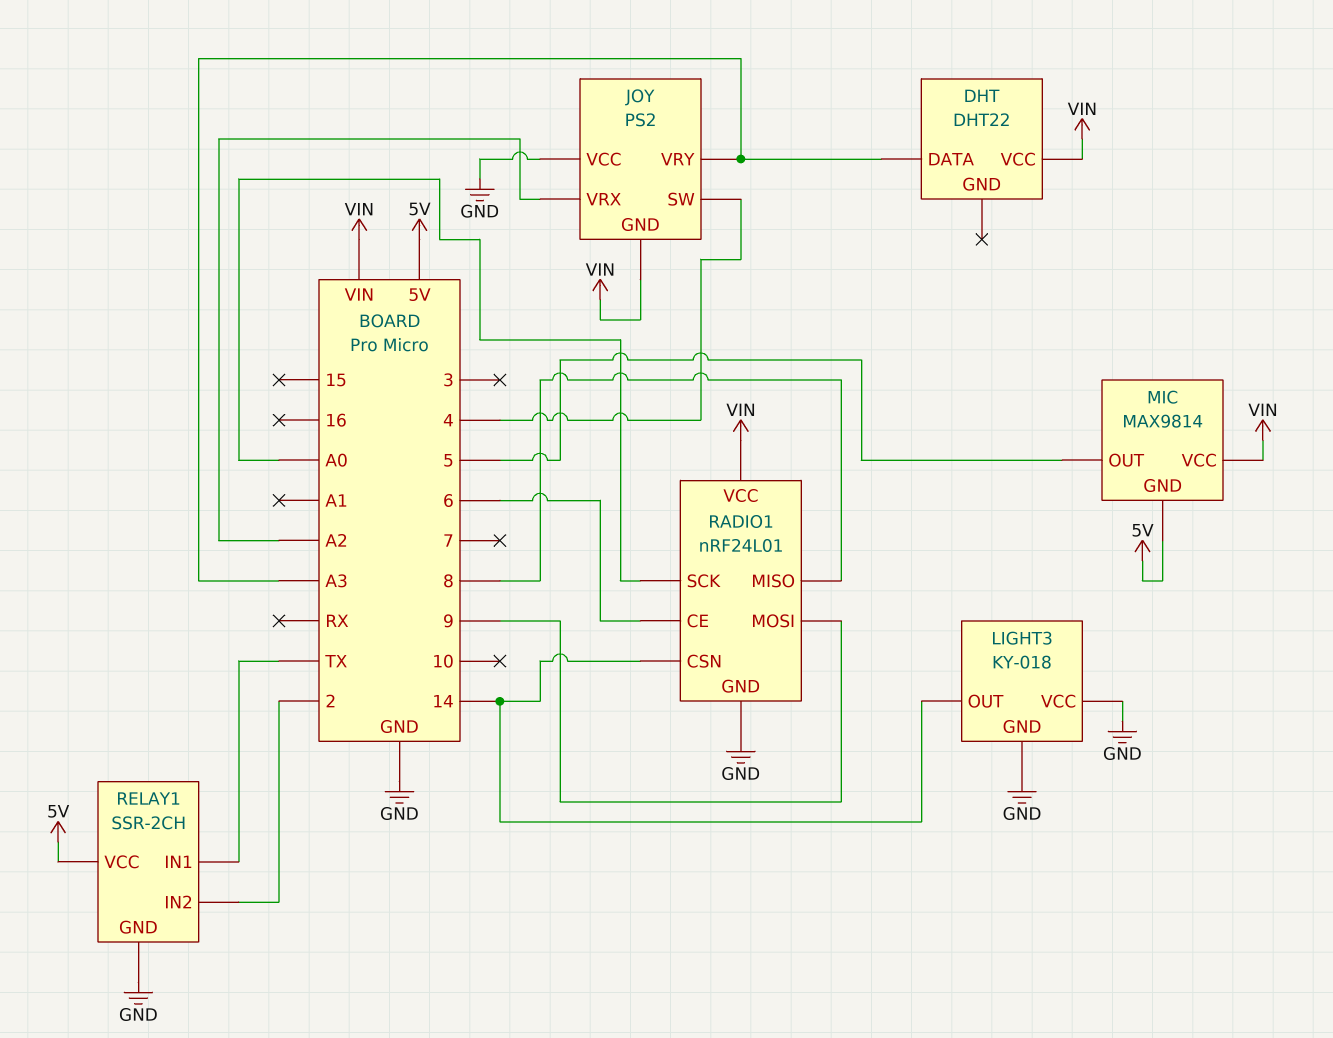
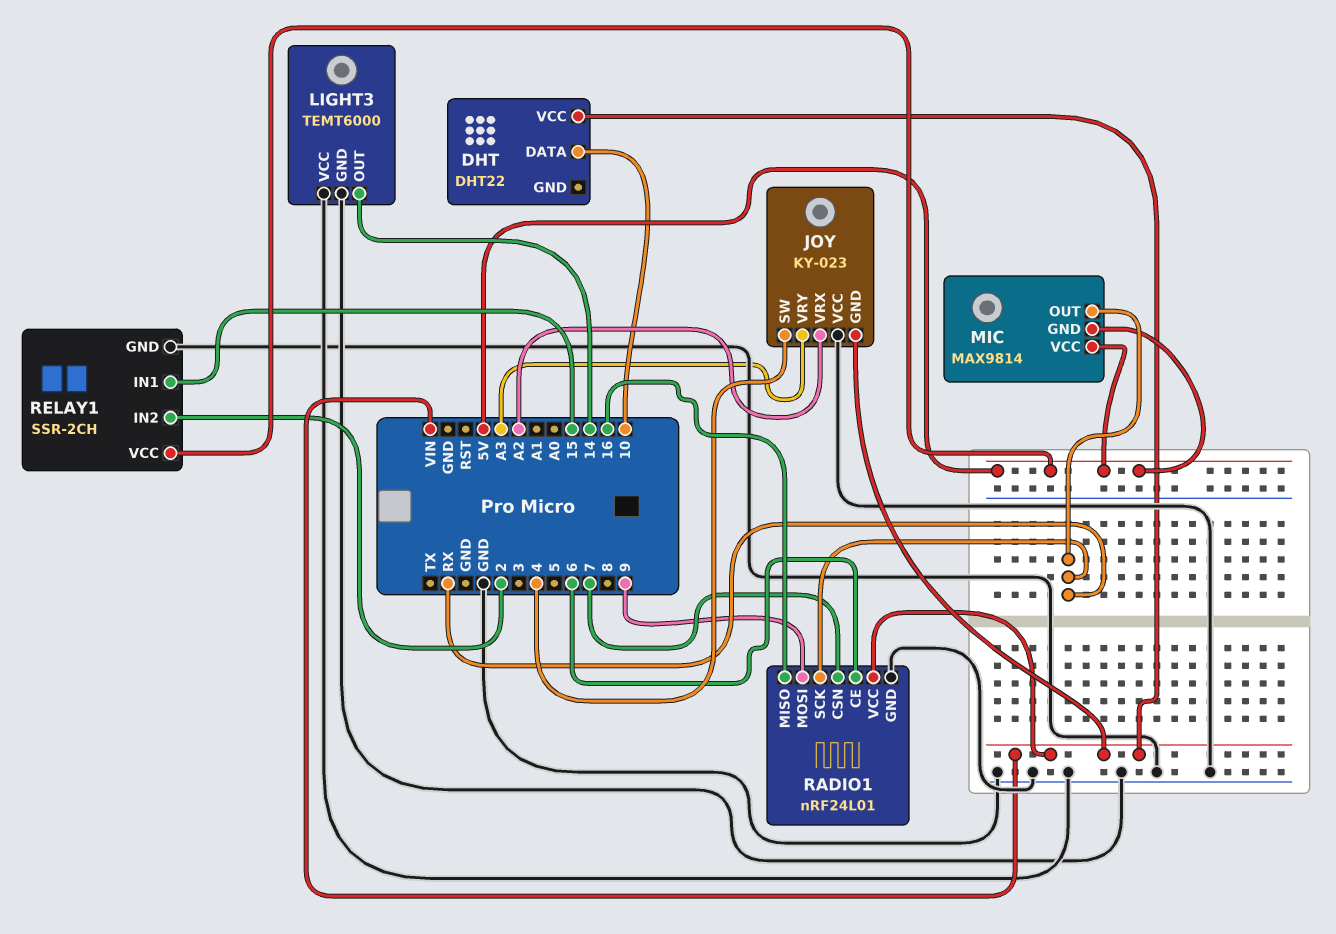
DHT pin DATA: A3 -> 10
JOY: PS2 -> KY-023
LIGHT3: KY-018 -> TEMT6000
MIC pin OUT: 5 -> RX
MIC pin VCC: VIN -> 5V
RADIO1 pin CSN: 14 -> 7
RADIO1 pin MISO: 8 -> 16
RADIO1 pin SCK: A0 -> RX
RELAY1 pin IN1: TX -> 15

